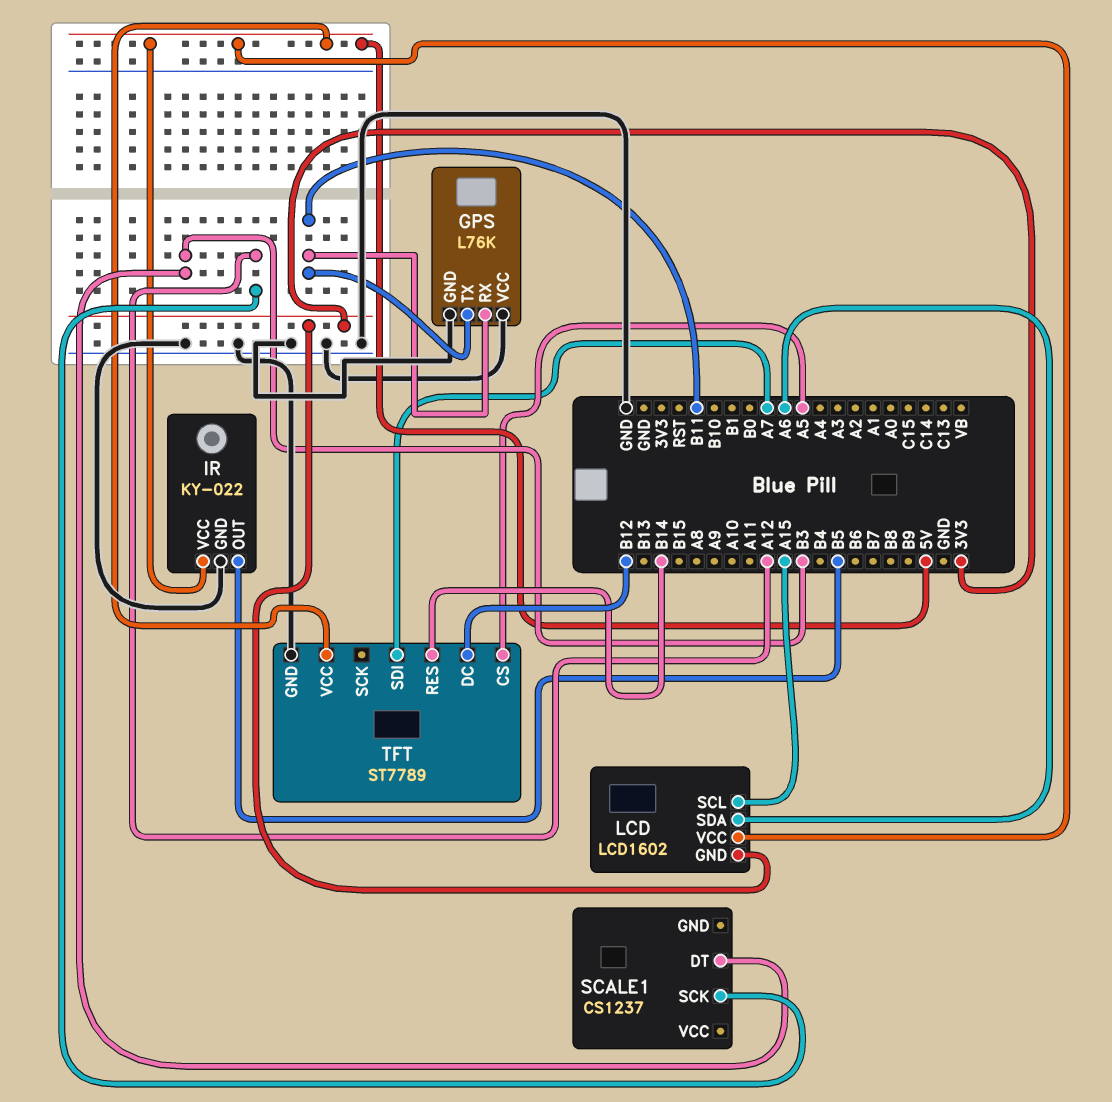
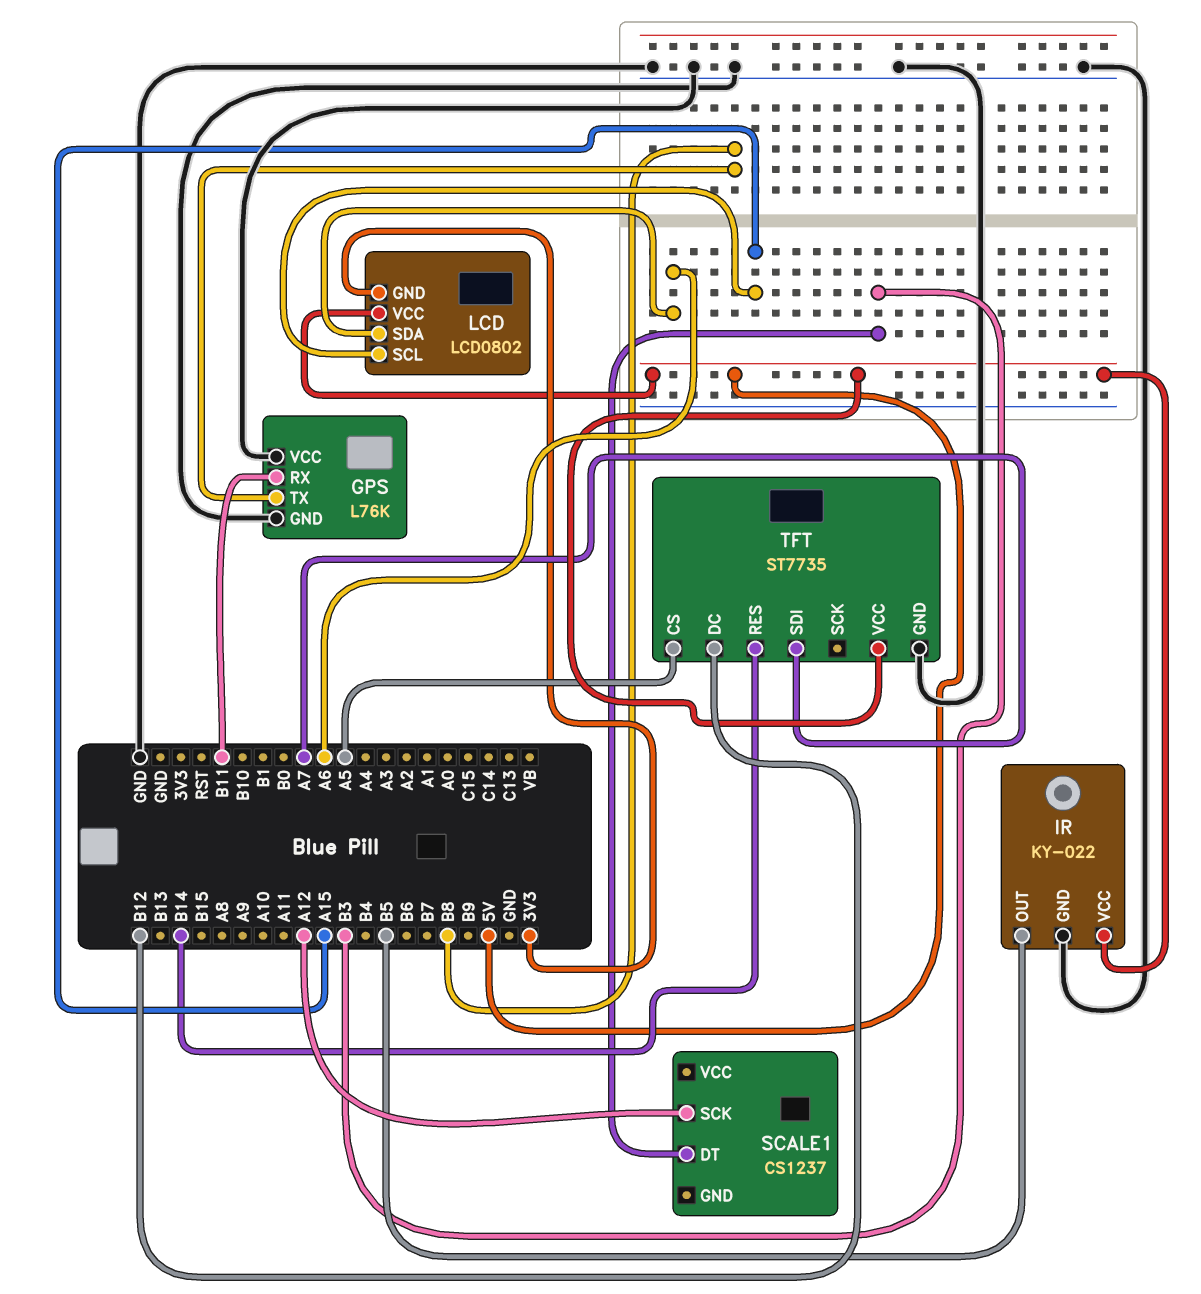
GPS pin TX: B11 -> B8
LCD: LCD1602 -> LCD0802
TFT: ST7789 -> ST7735

